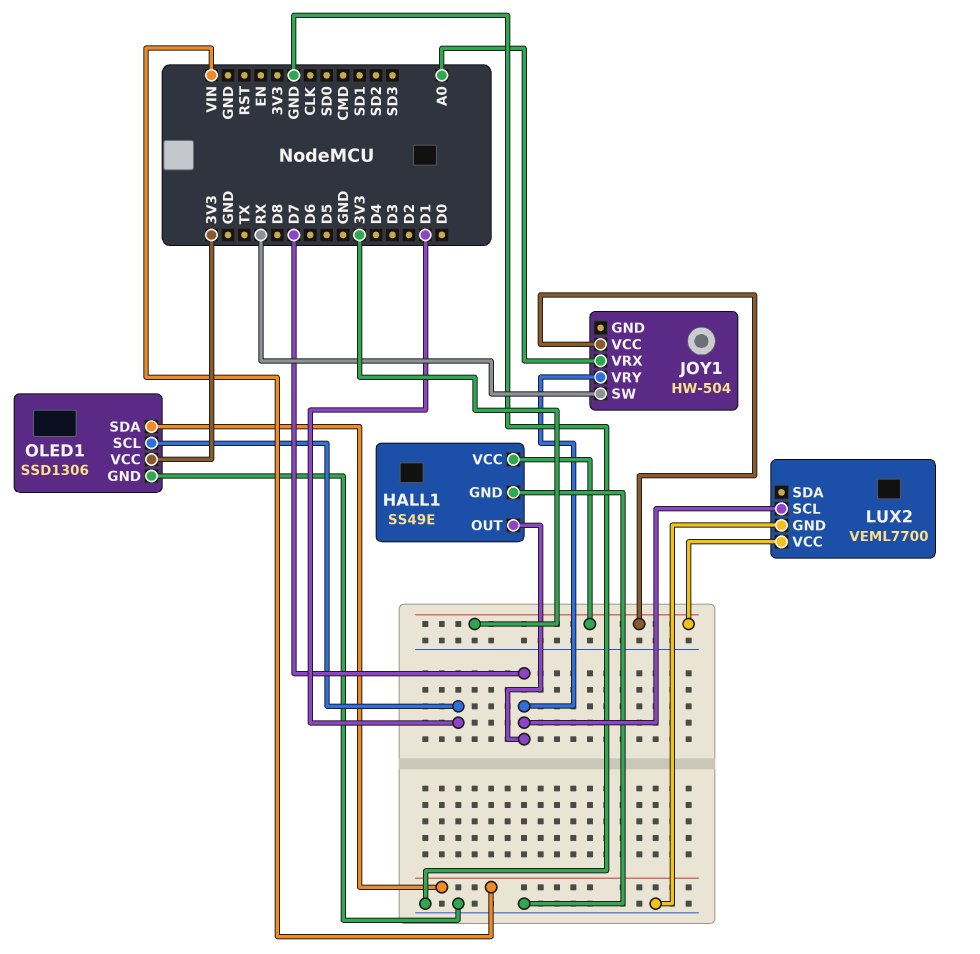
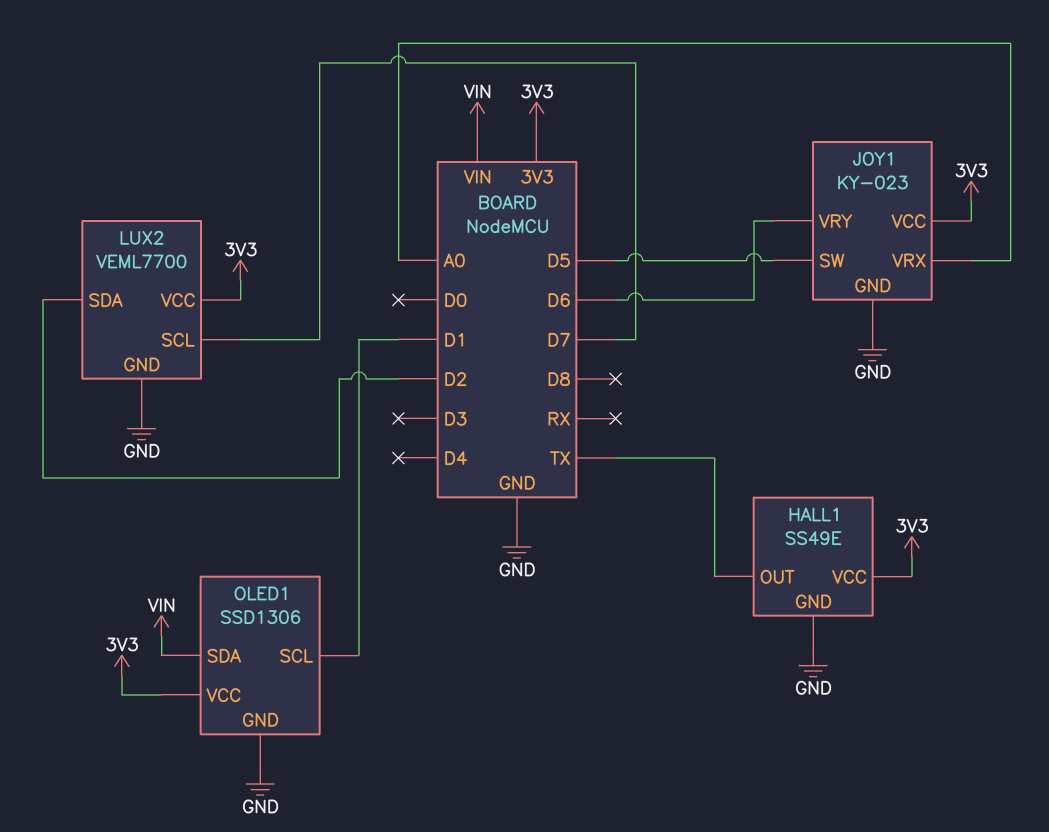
HALL1 pin OUT: D7 -> TX
JOY1: HW-504 -> KY-023
JOY1 pin GND: none -> GND
JOY1 pin SW: RX -> D5
JOY1 pin VRY: D7 -> D6
LUX2 pin SDA: none -> D2

